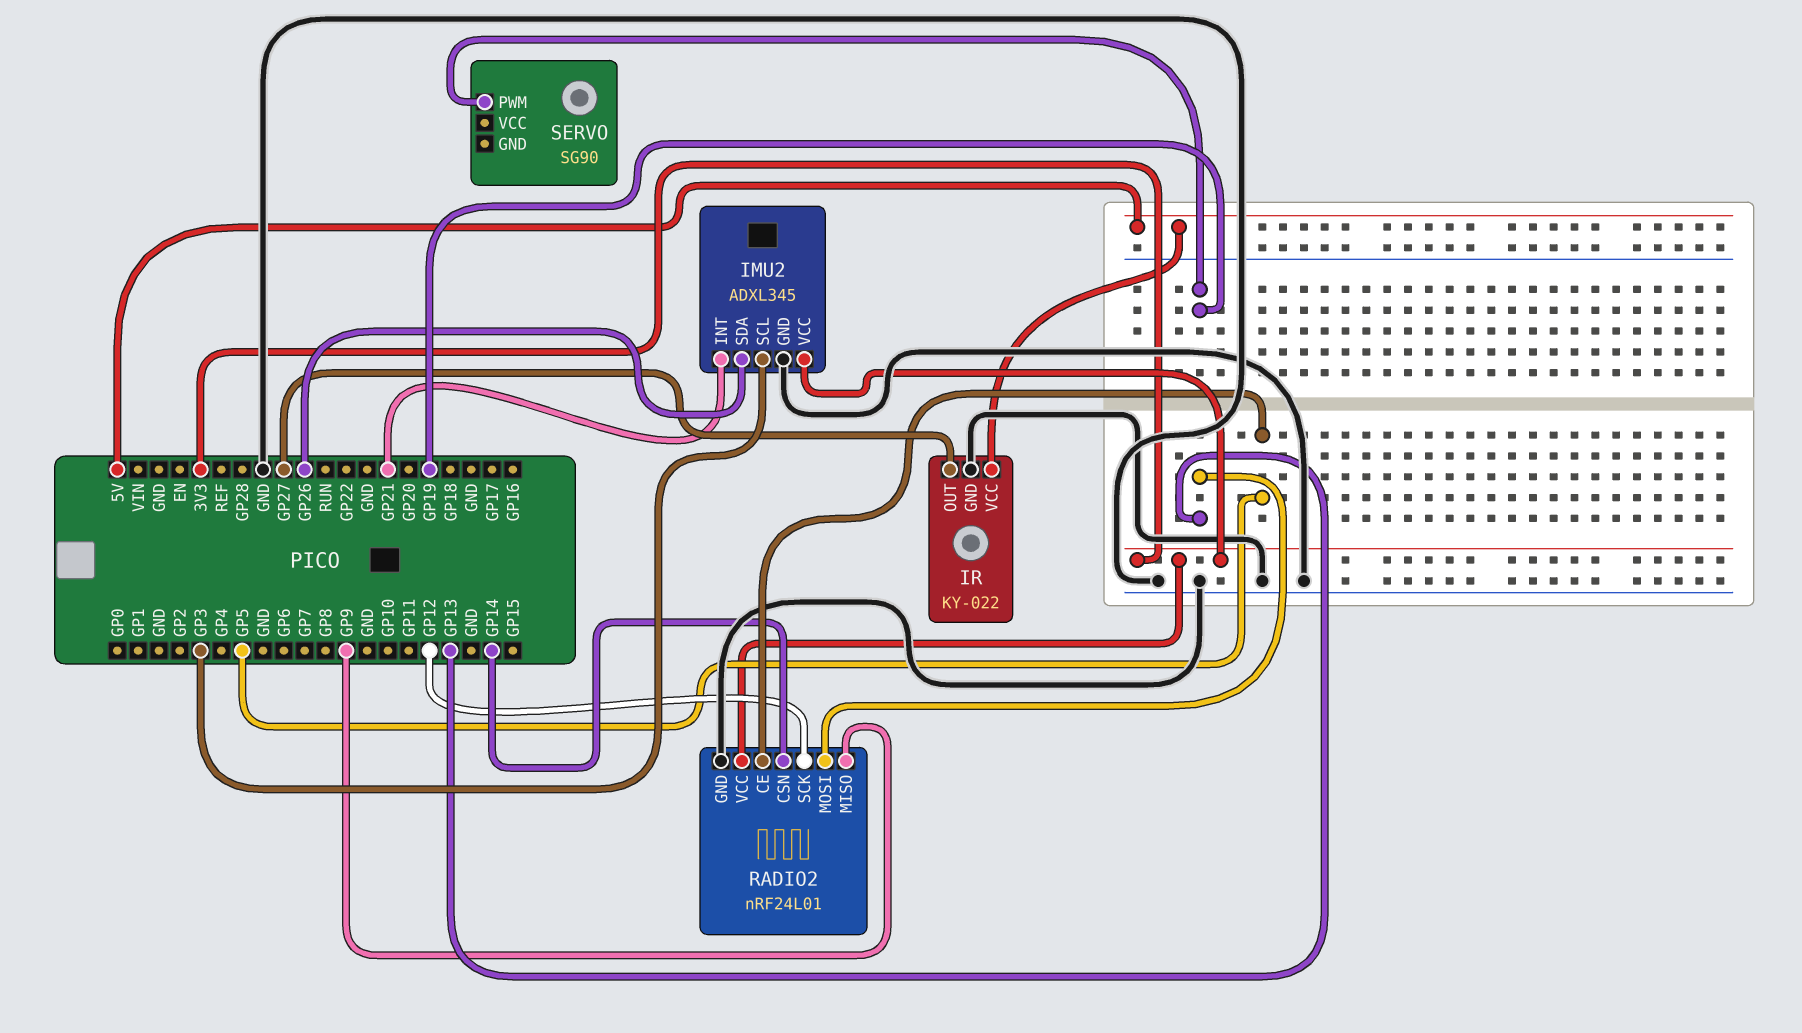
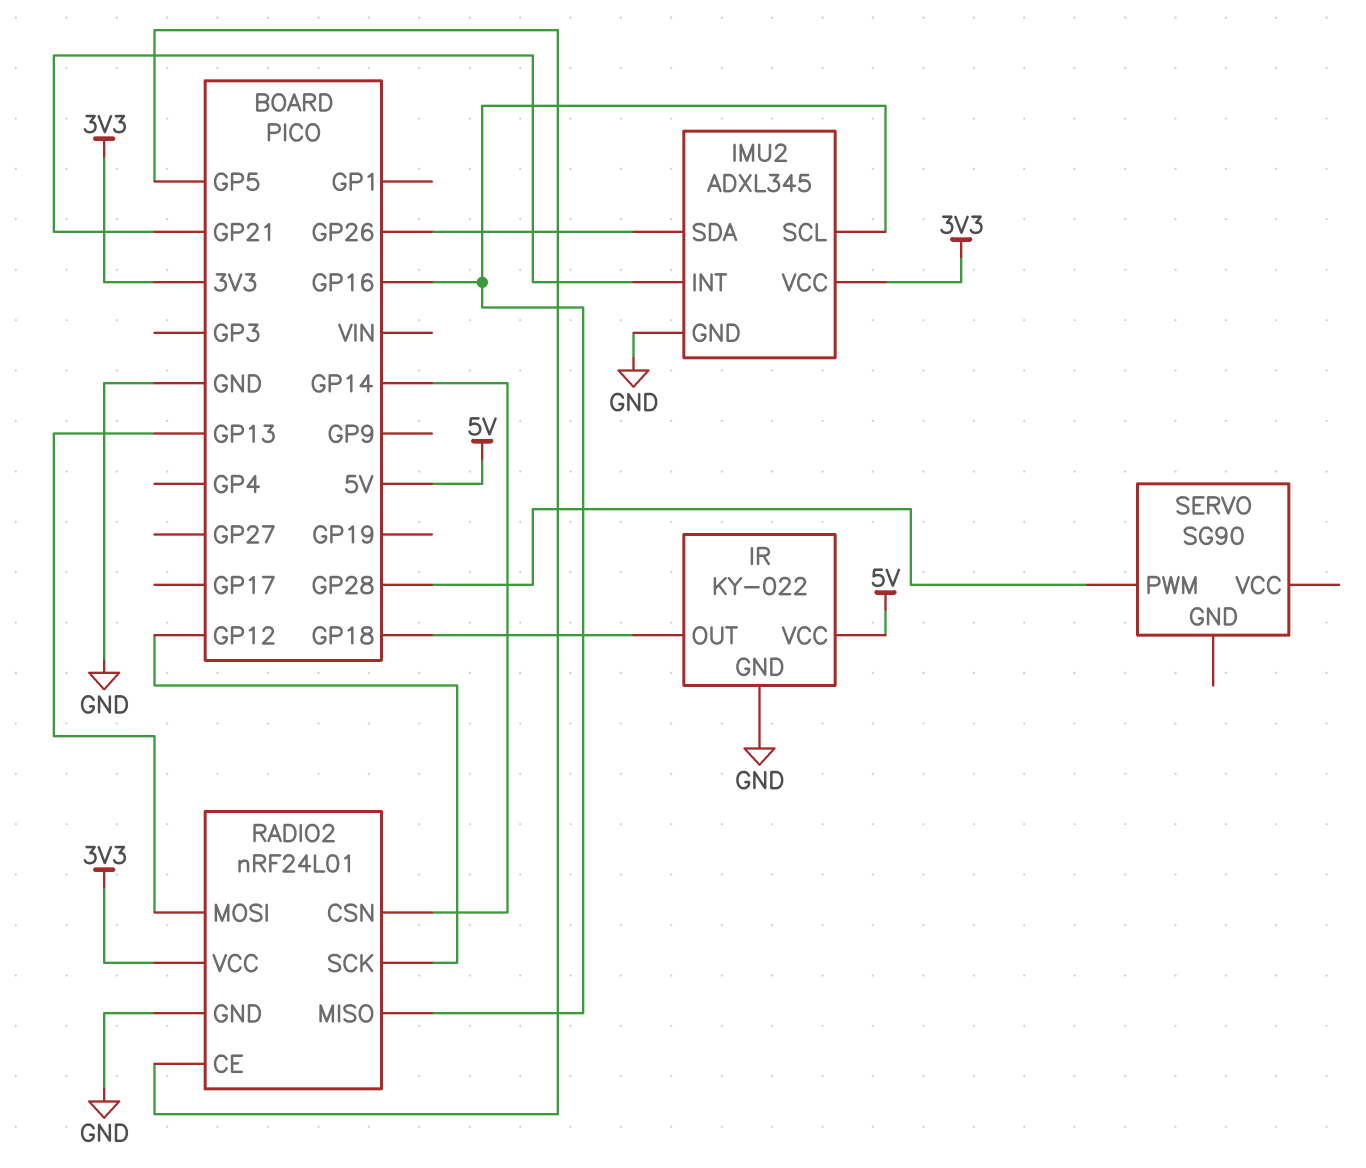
IMU2 pin SCL: GP3 -> GP16
IR pin OUT: GP27 -> GP18
RADIO2 pin MISO: GP9 -> GP16
SERVO pin PWM: GP19 -> GP28

